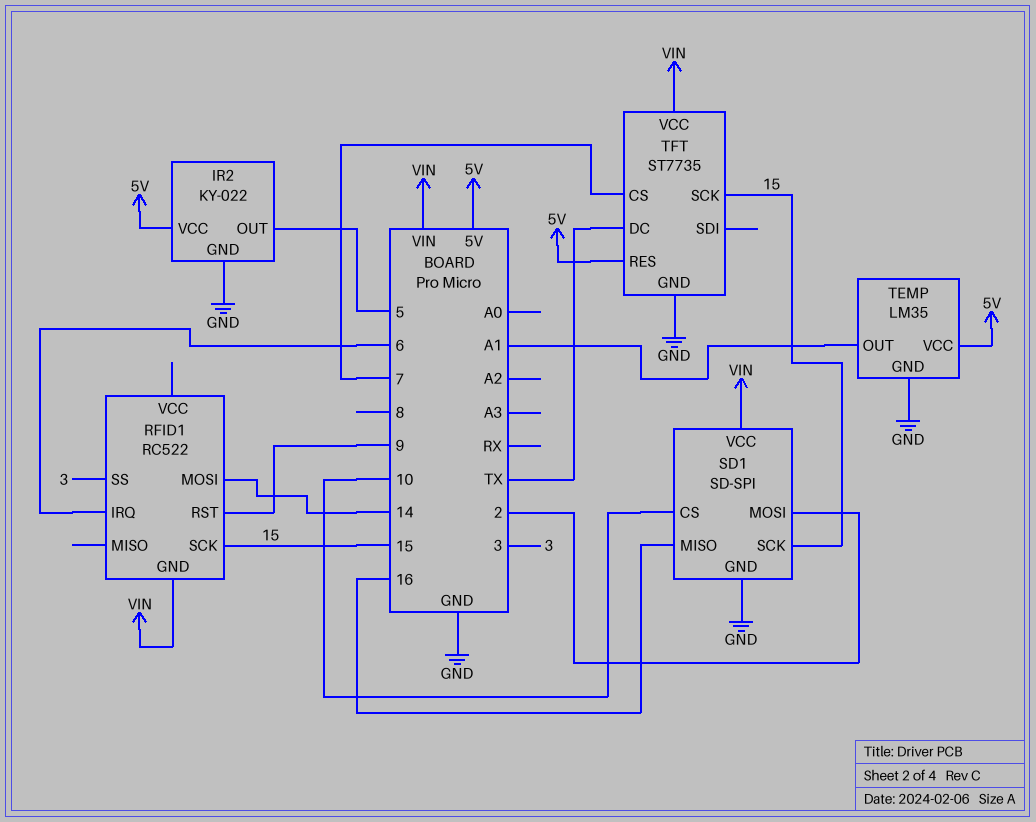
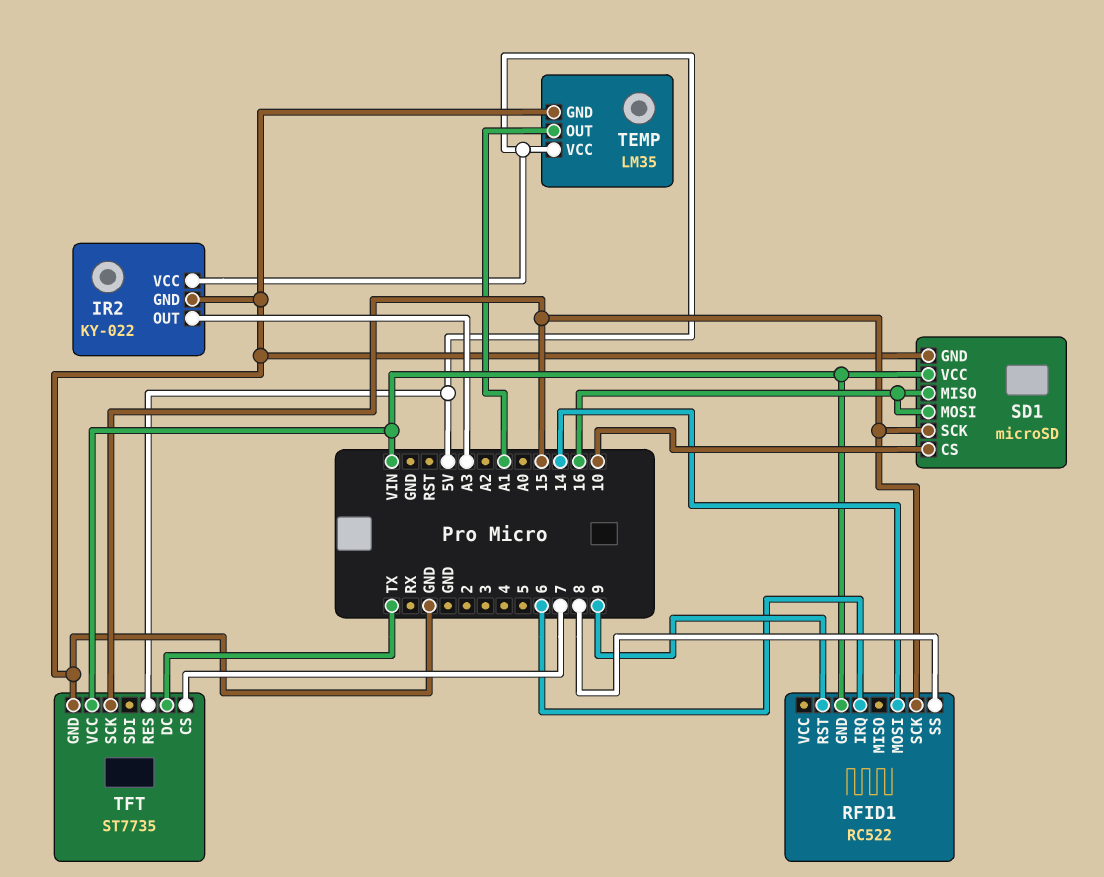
IR2 pin OUT: 5 -> A3
RFID1 pin SS: 3 -> 8
SD1: SD-SPI -> microSD
SD1 pin MOSI: 2 -> 16

